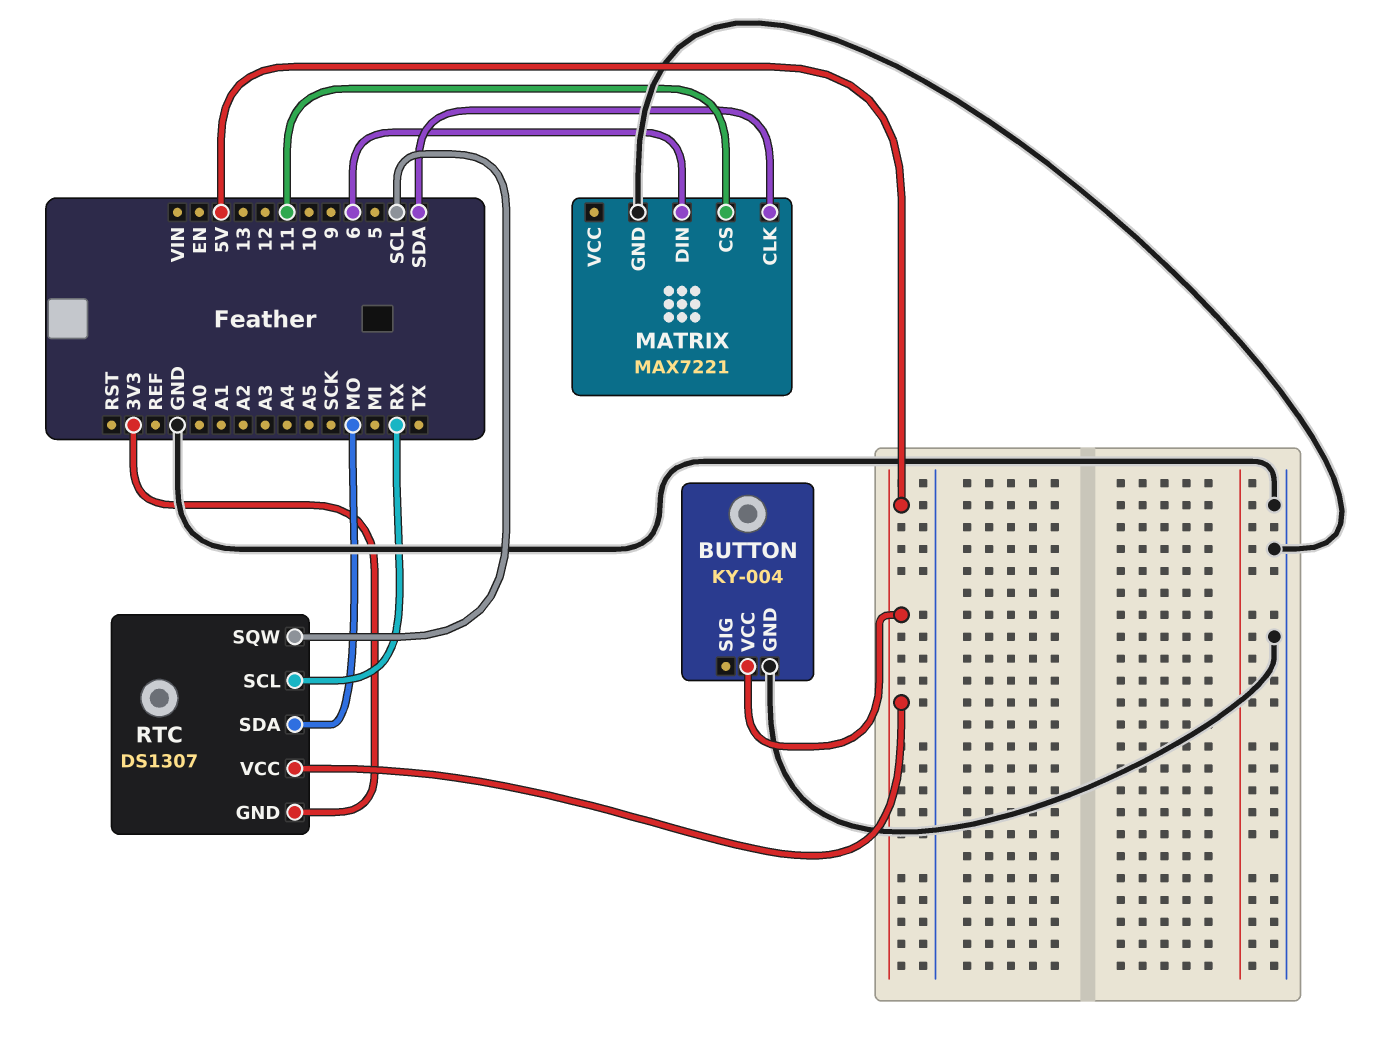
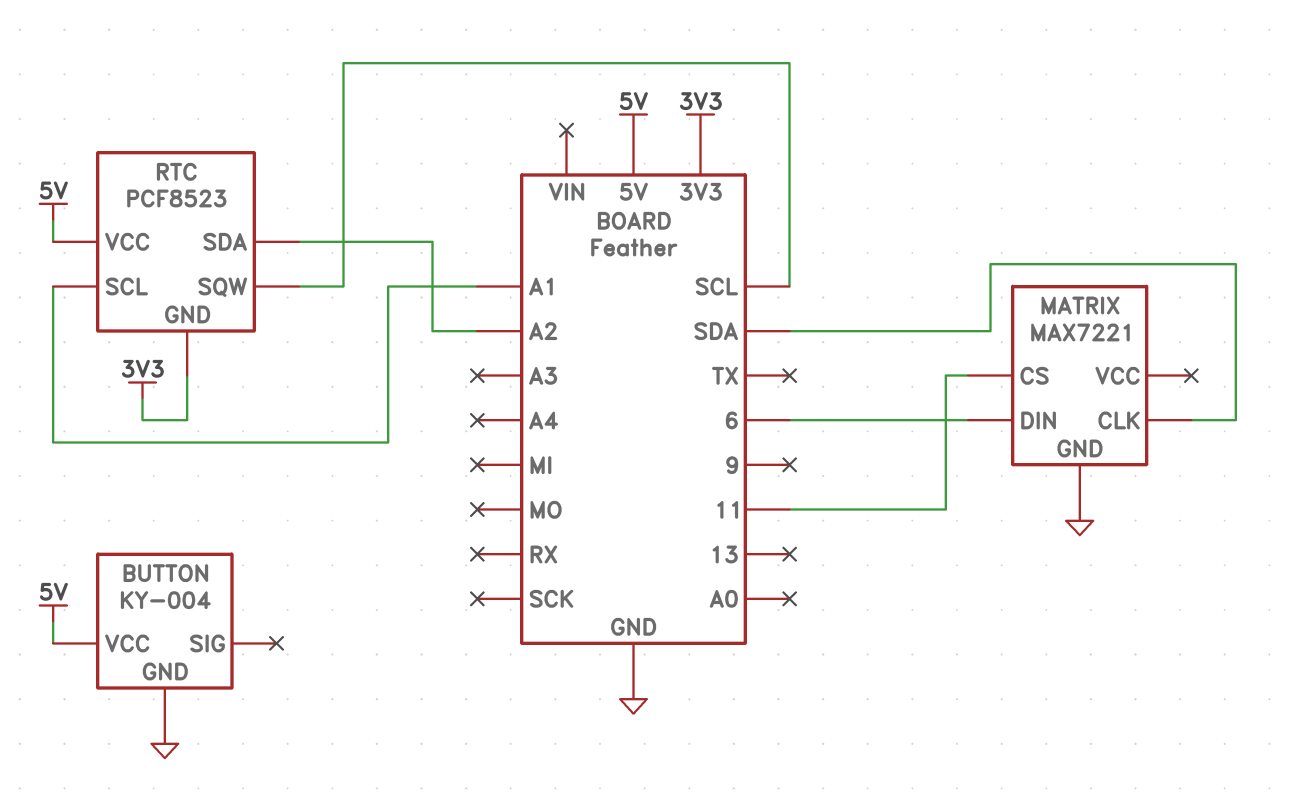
RTC: DS1307 -> PCF8523
RTC pin SCL: RX -> A1
RTC pin SDA: MO -> A2

